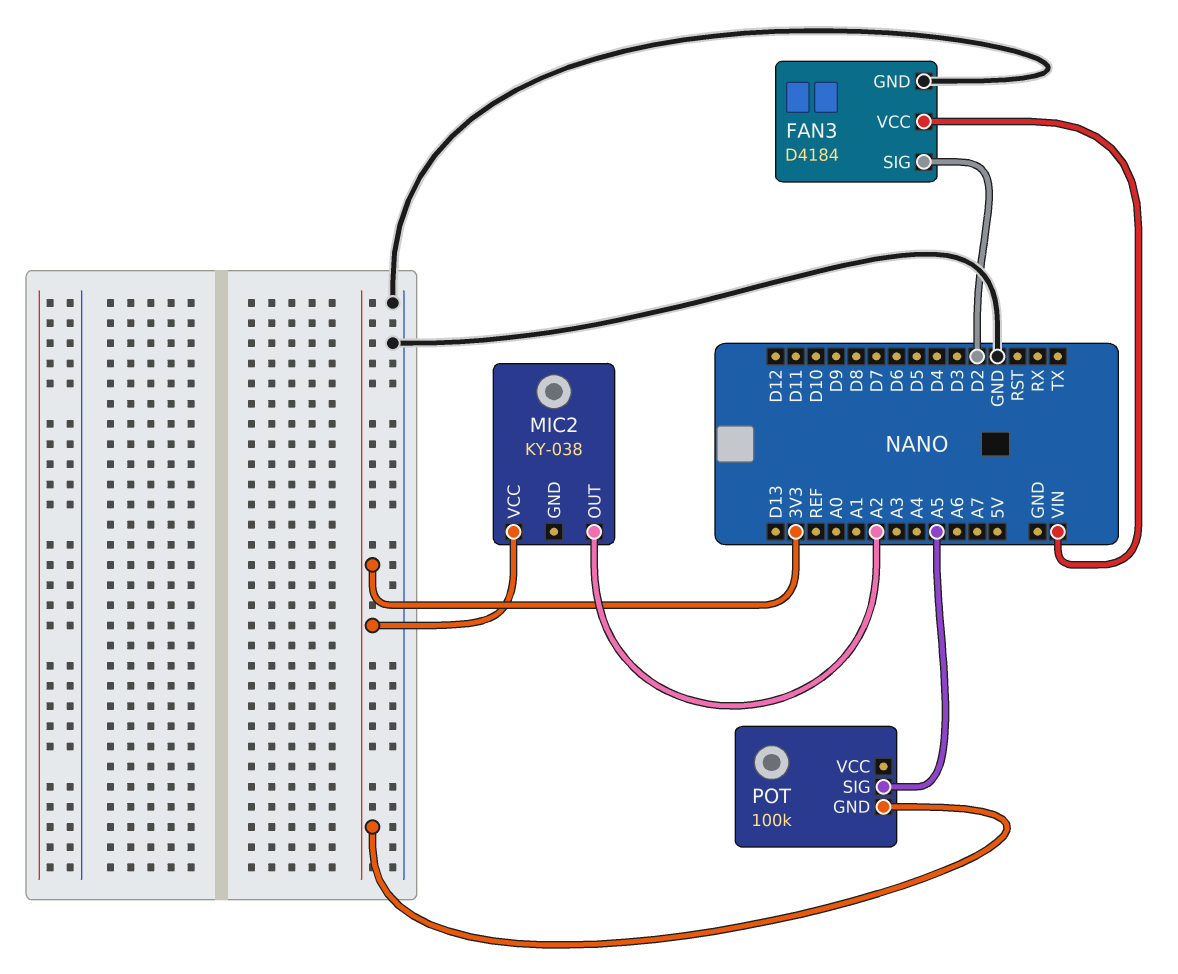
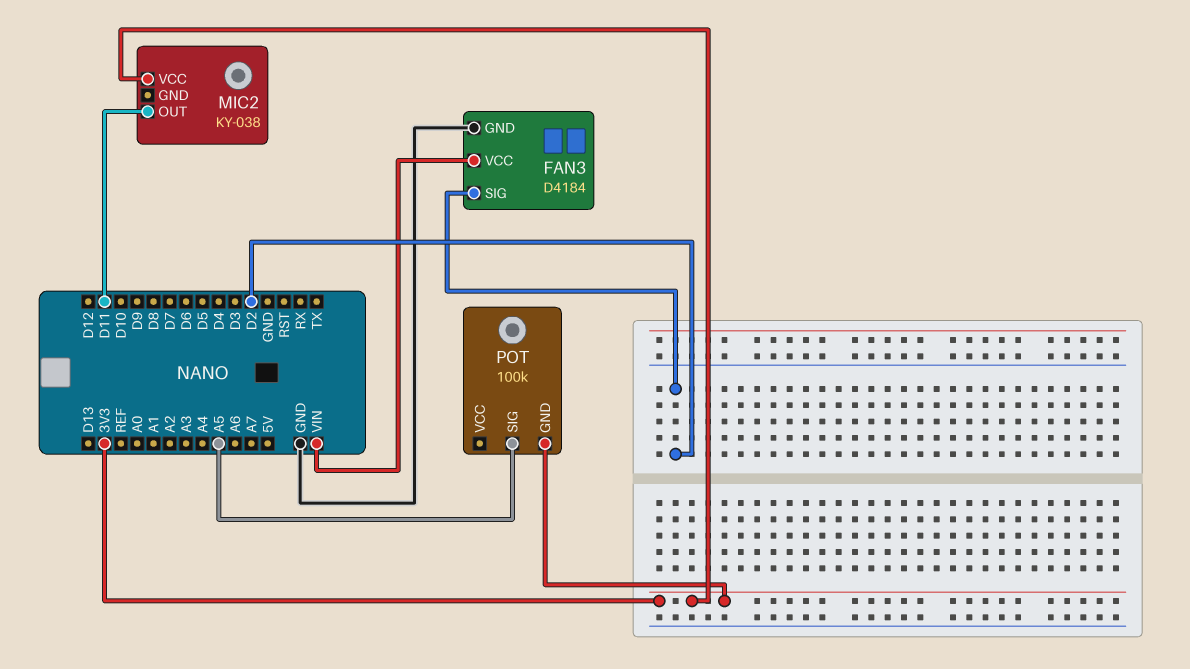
MIC2 pin OUT: A2 -> D11

